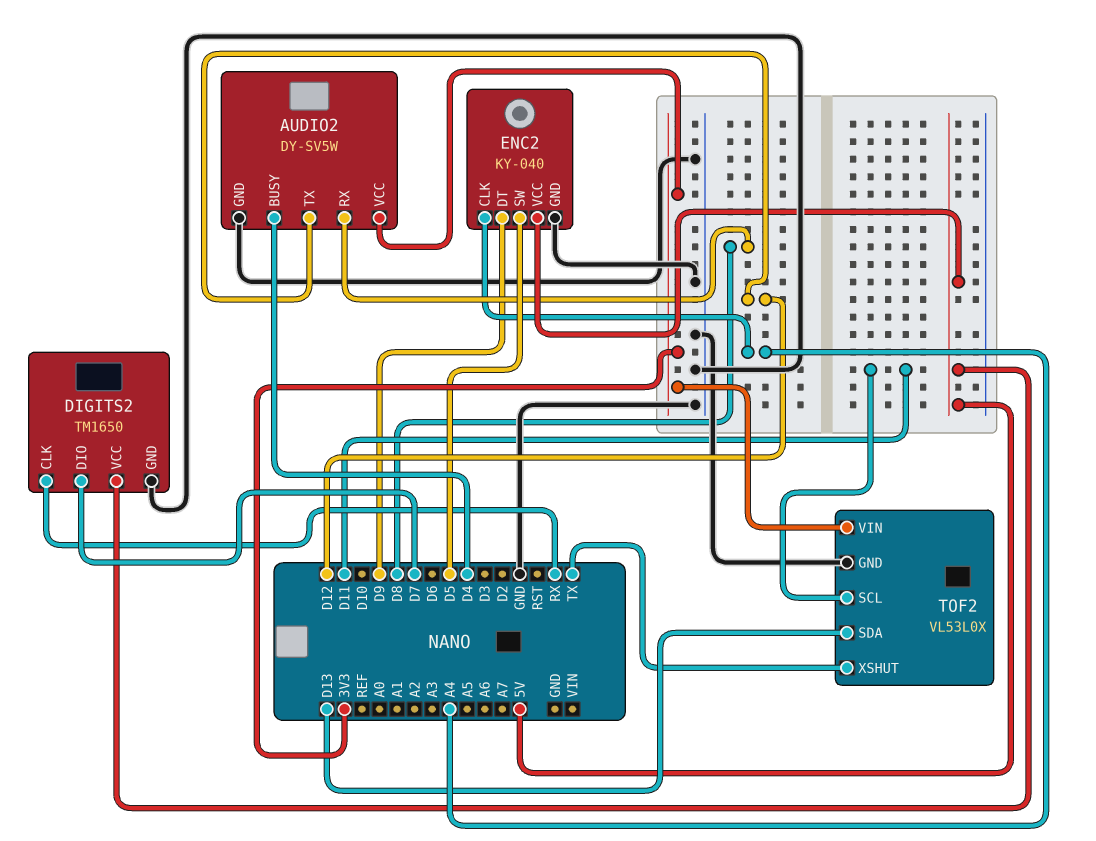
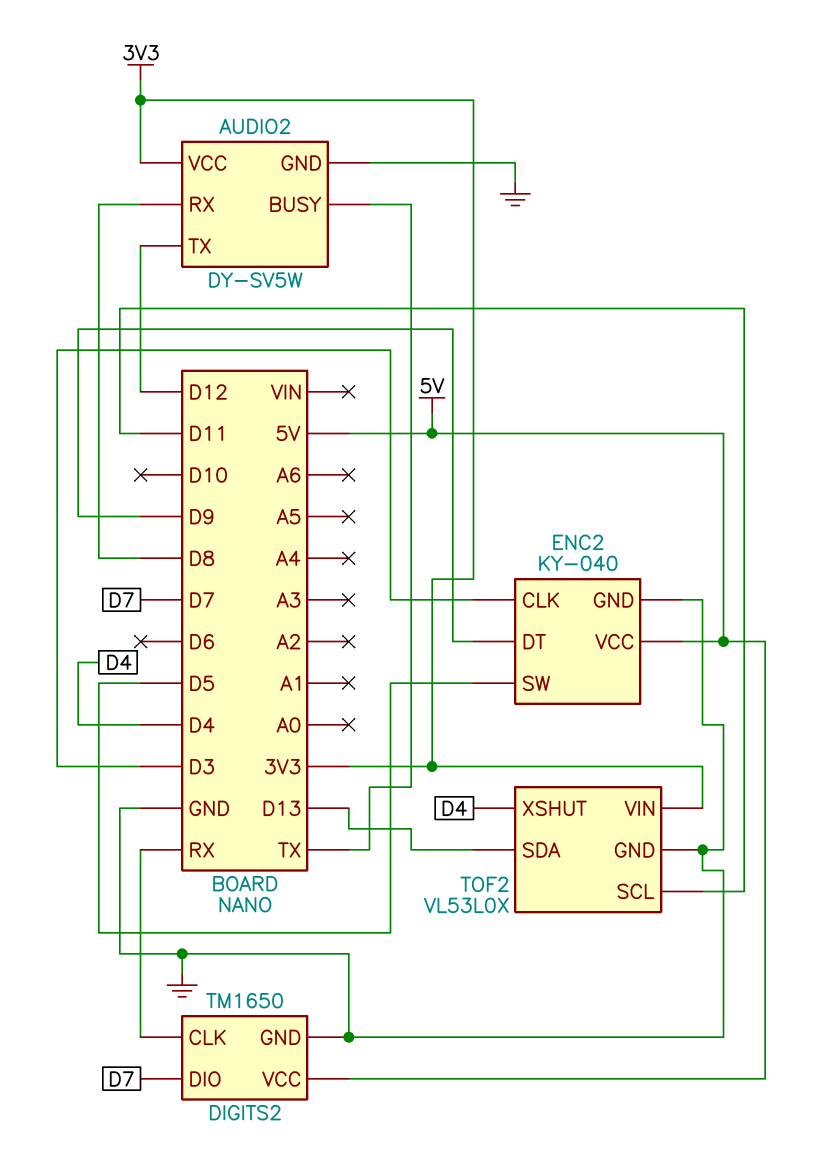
AUDIO2 pin BUSY: D4 -> TX
ENC2 pin CLK: A4 -> D3
TOF2 pin XSHUT: TX -> D4

